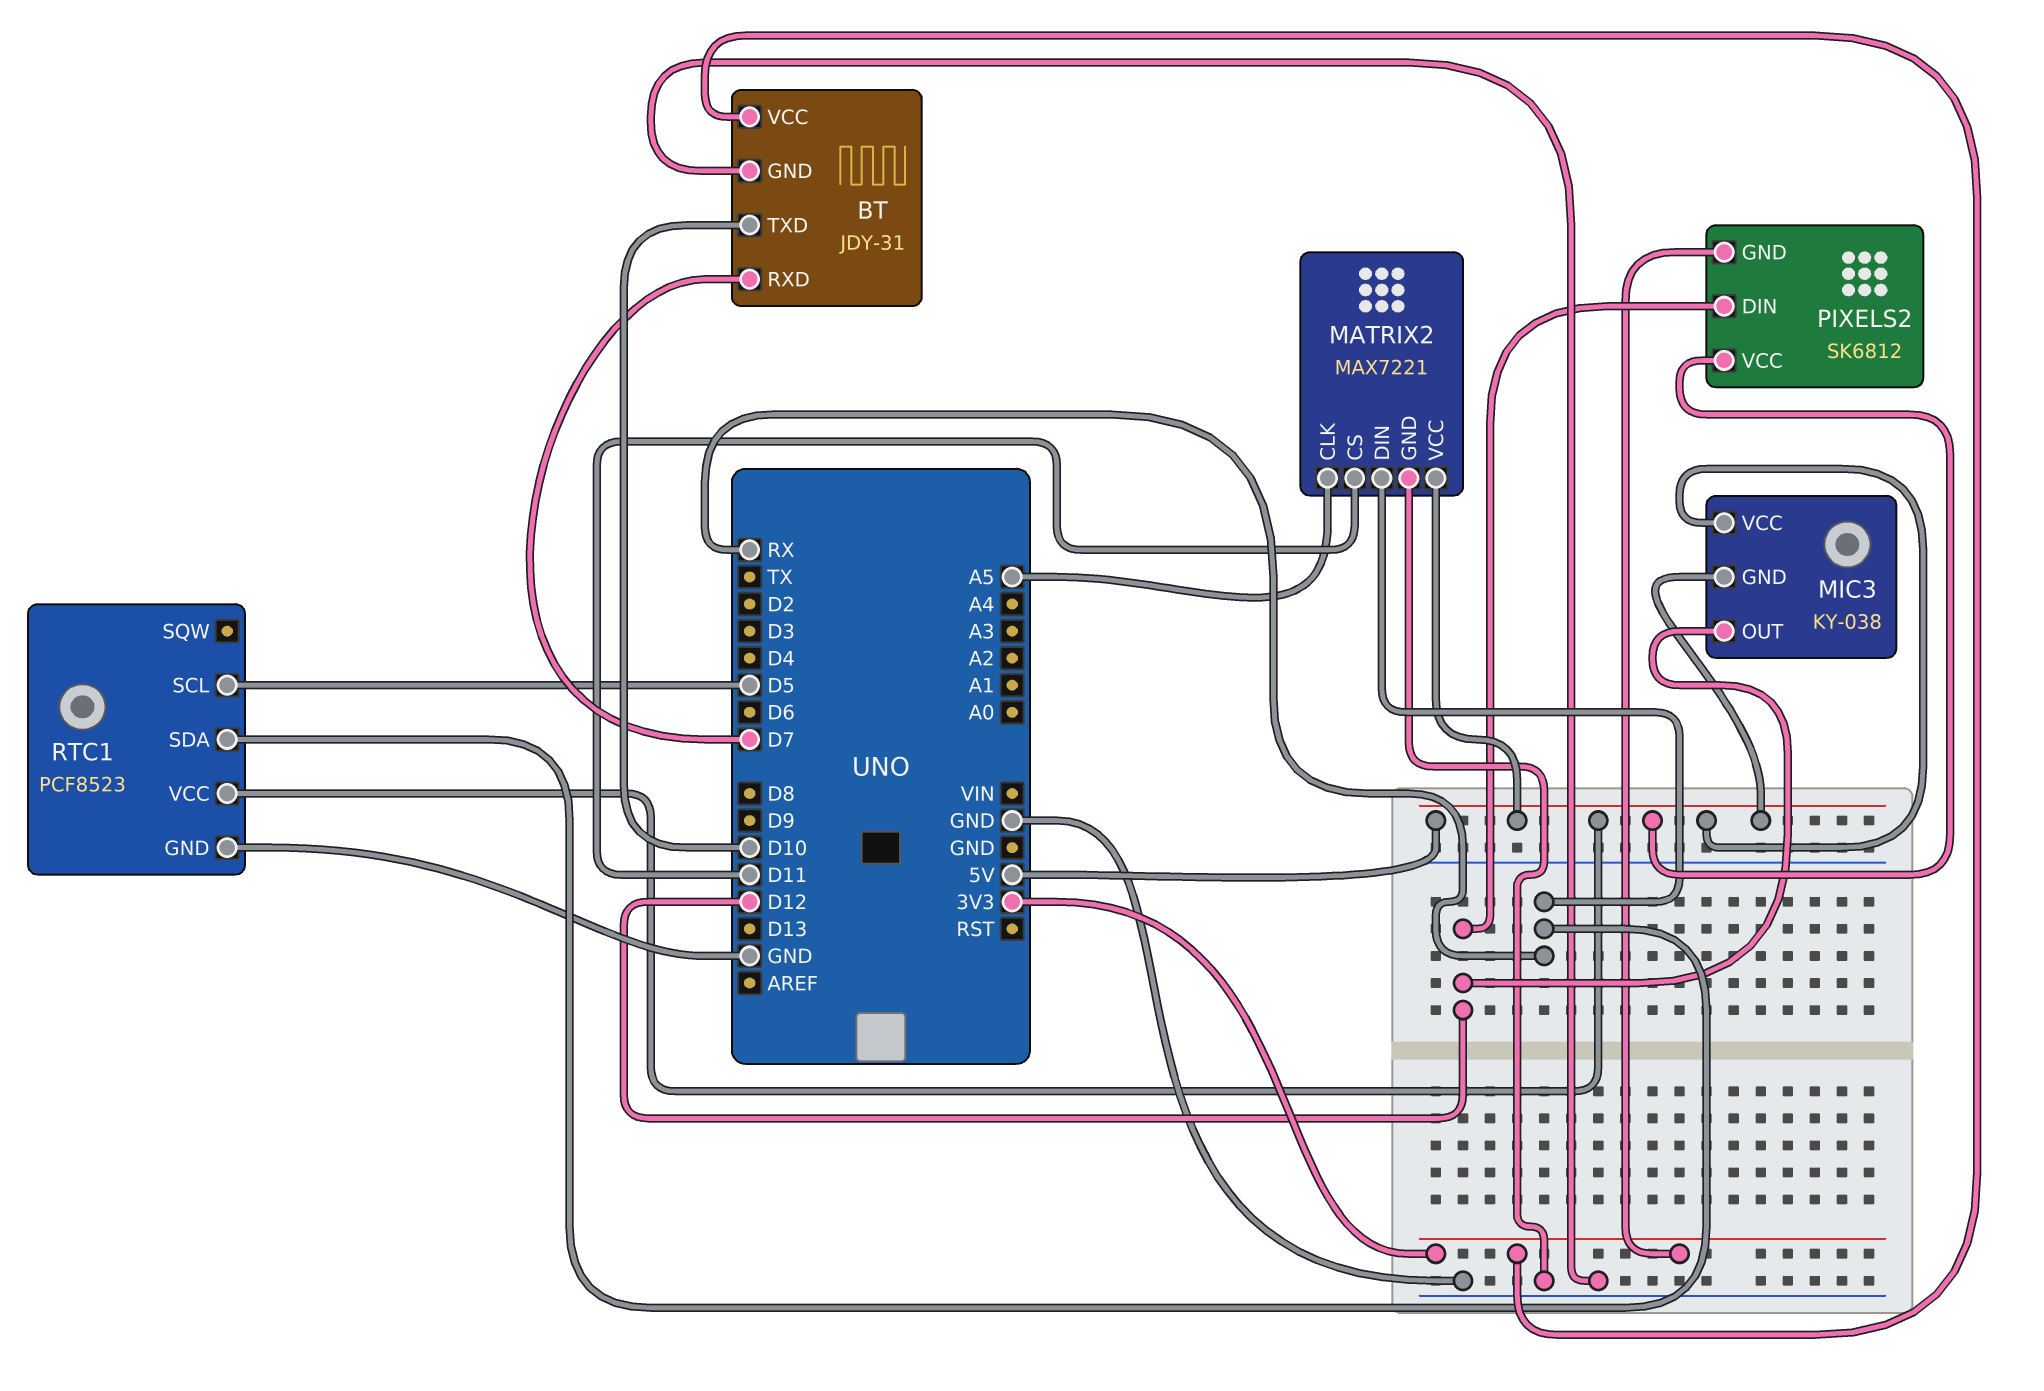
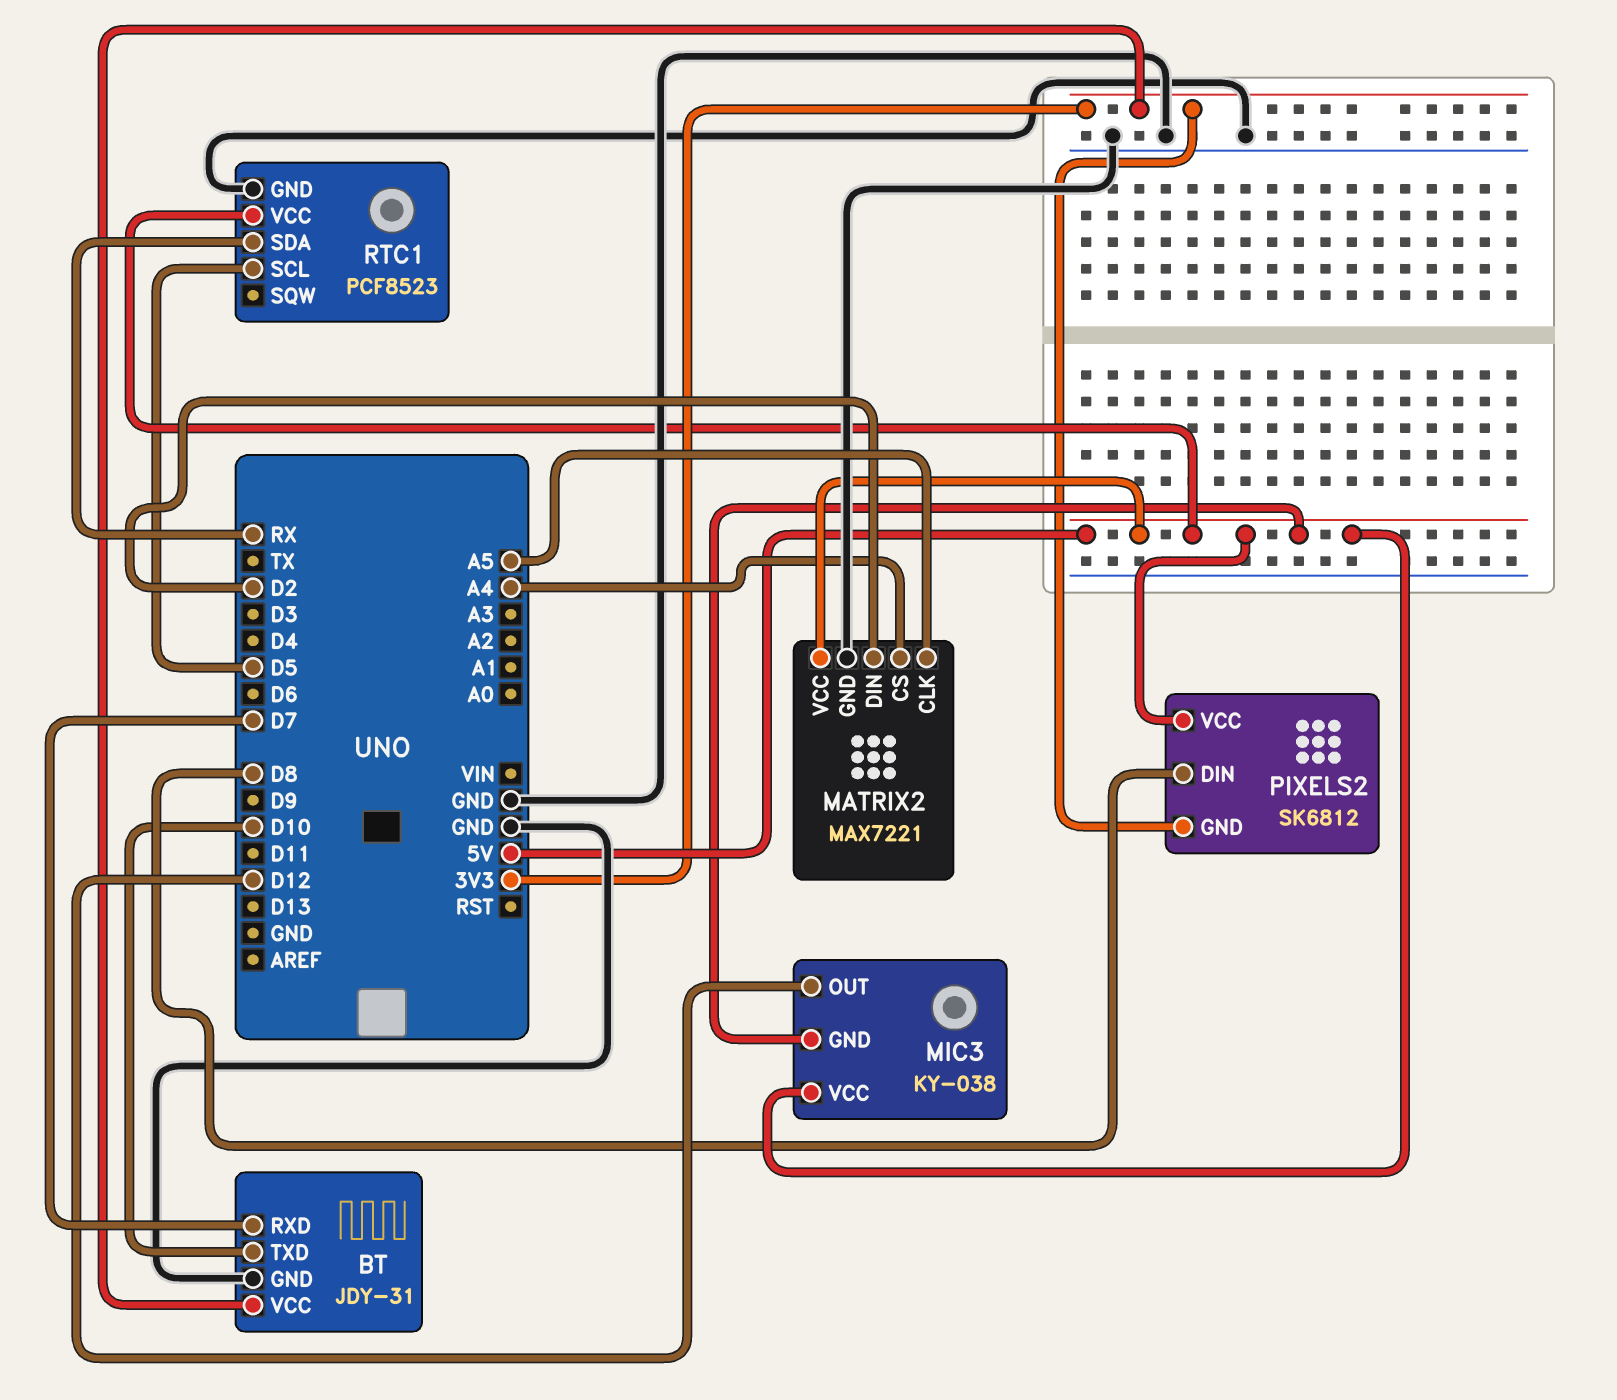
MATRIX2 pin CS: D11 -> A4
MATRIX2 pin DIN: RX -> D2
PIXELS2 pin DIN: D12 -> D8

